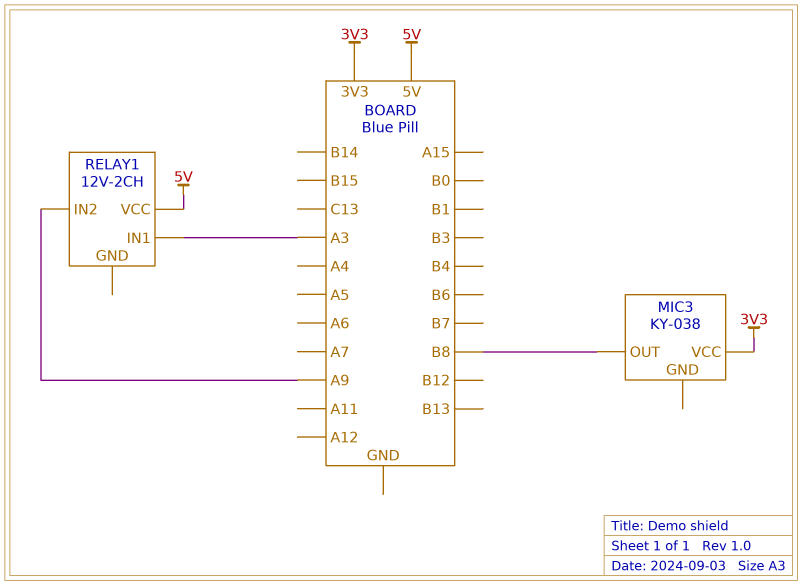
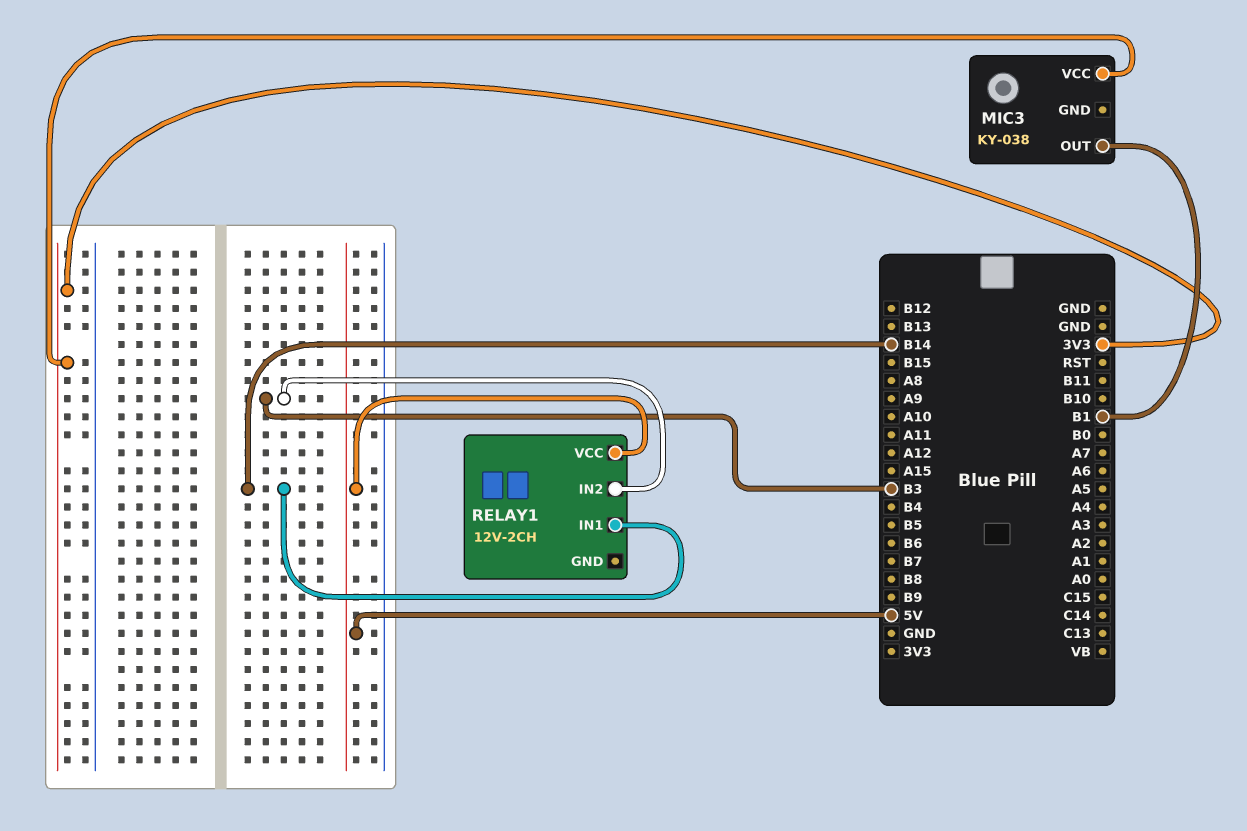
MIC3 pin OUT: B8 -> B1
RELAY1 pin IN1: A3 -> B14
RELAY1 pin IN2: A9 -> B3

